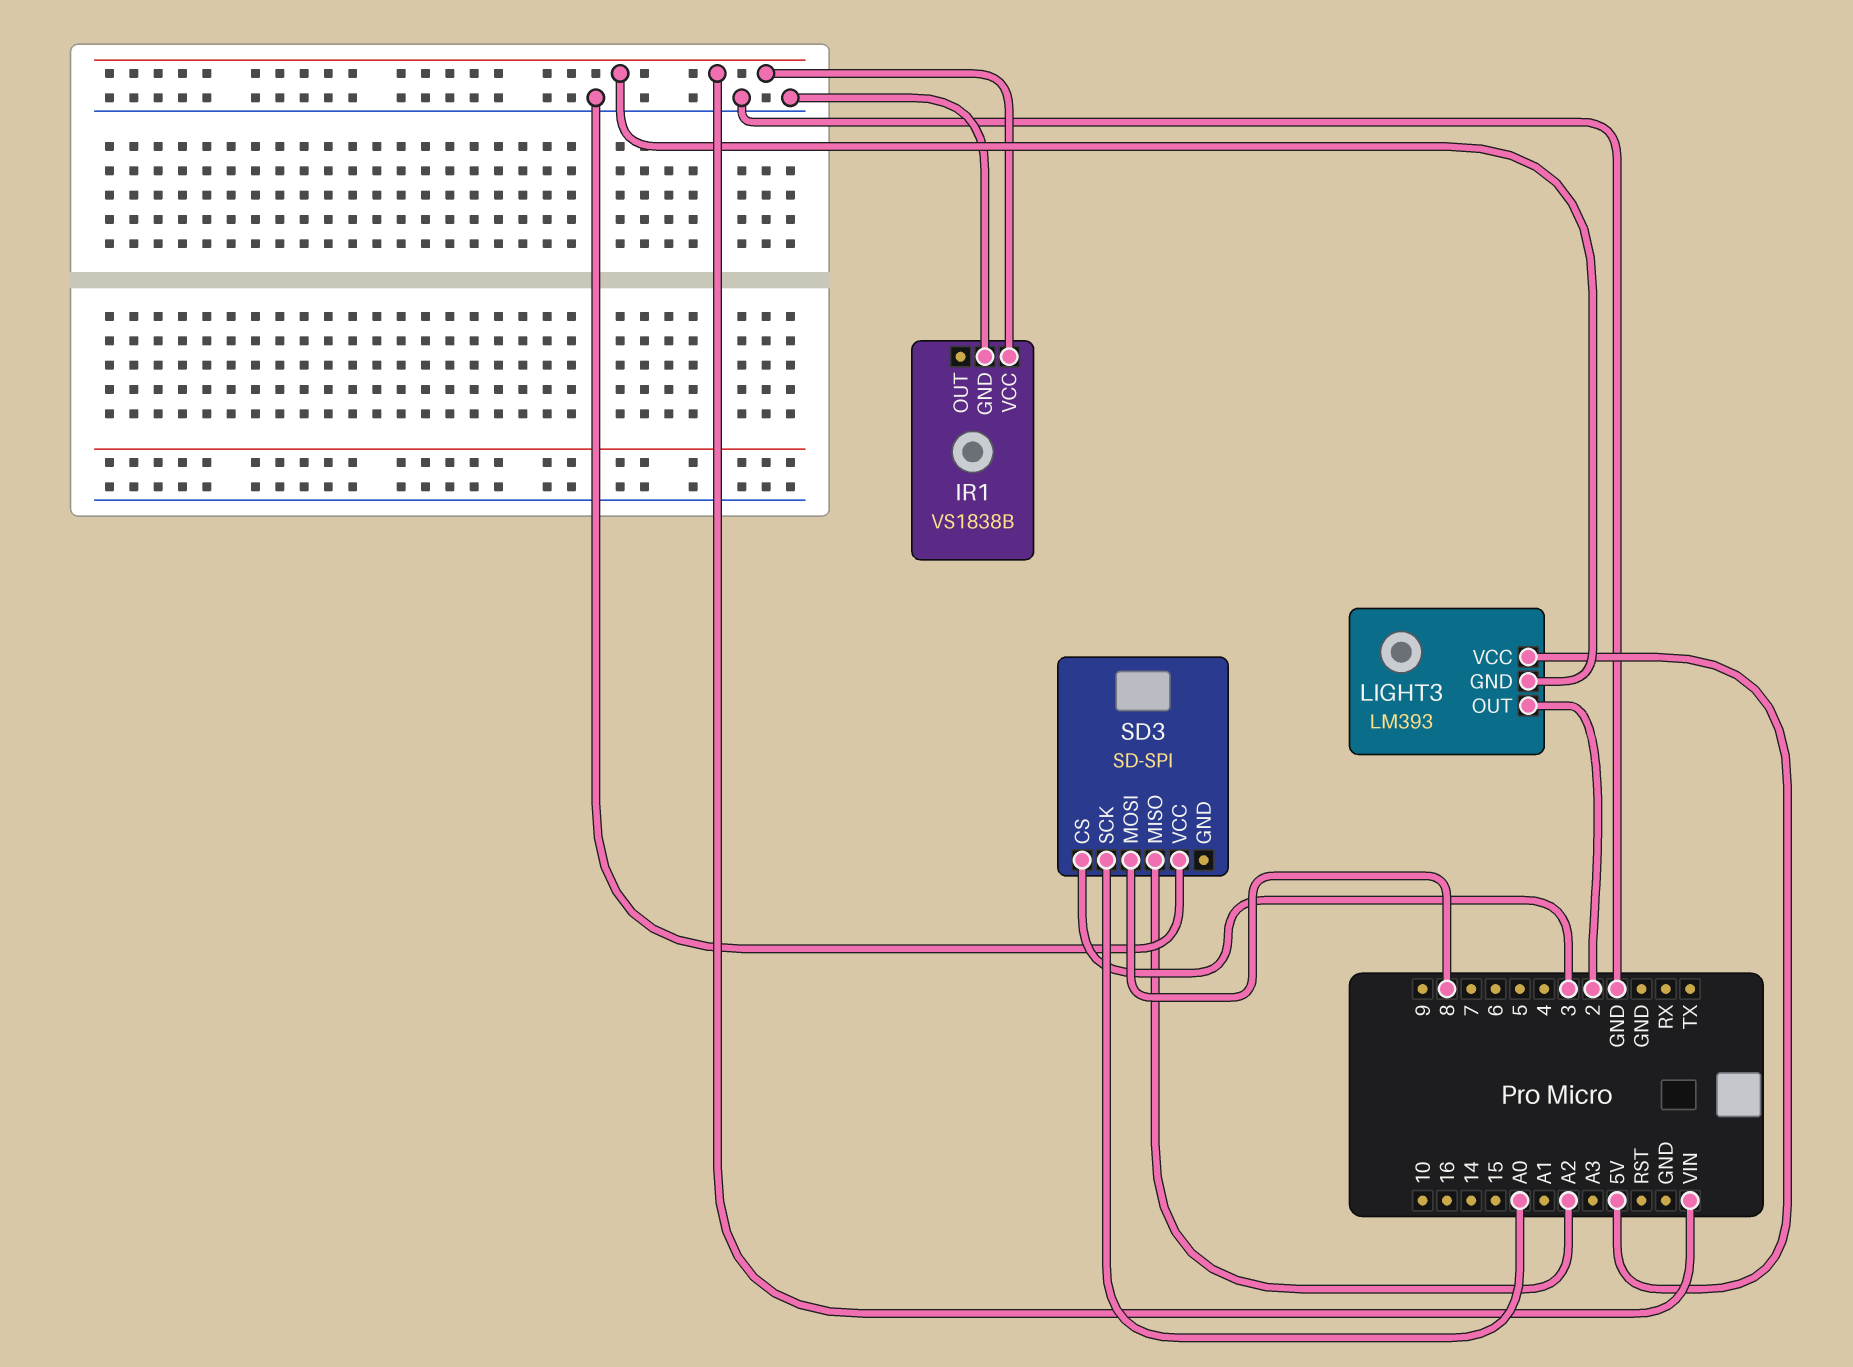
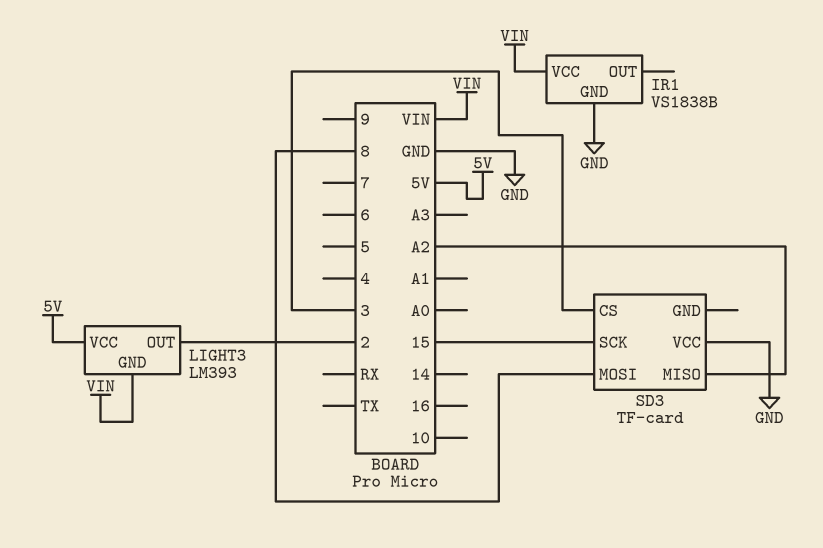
SD3: SD-SPI -> TF-card
SD3 pin SCK: A0 -> 15

